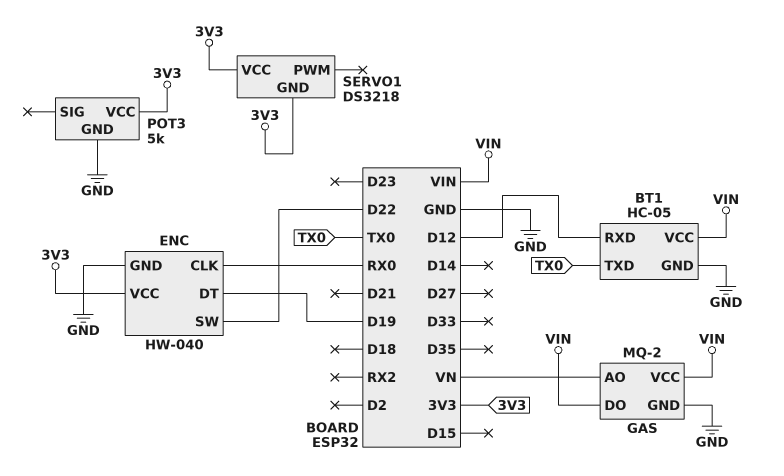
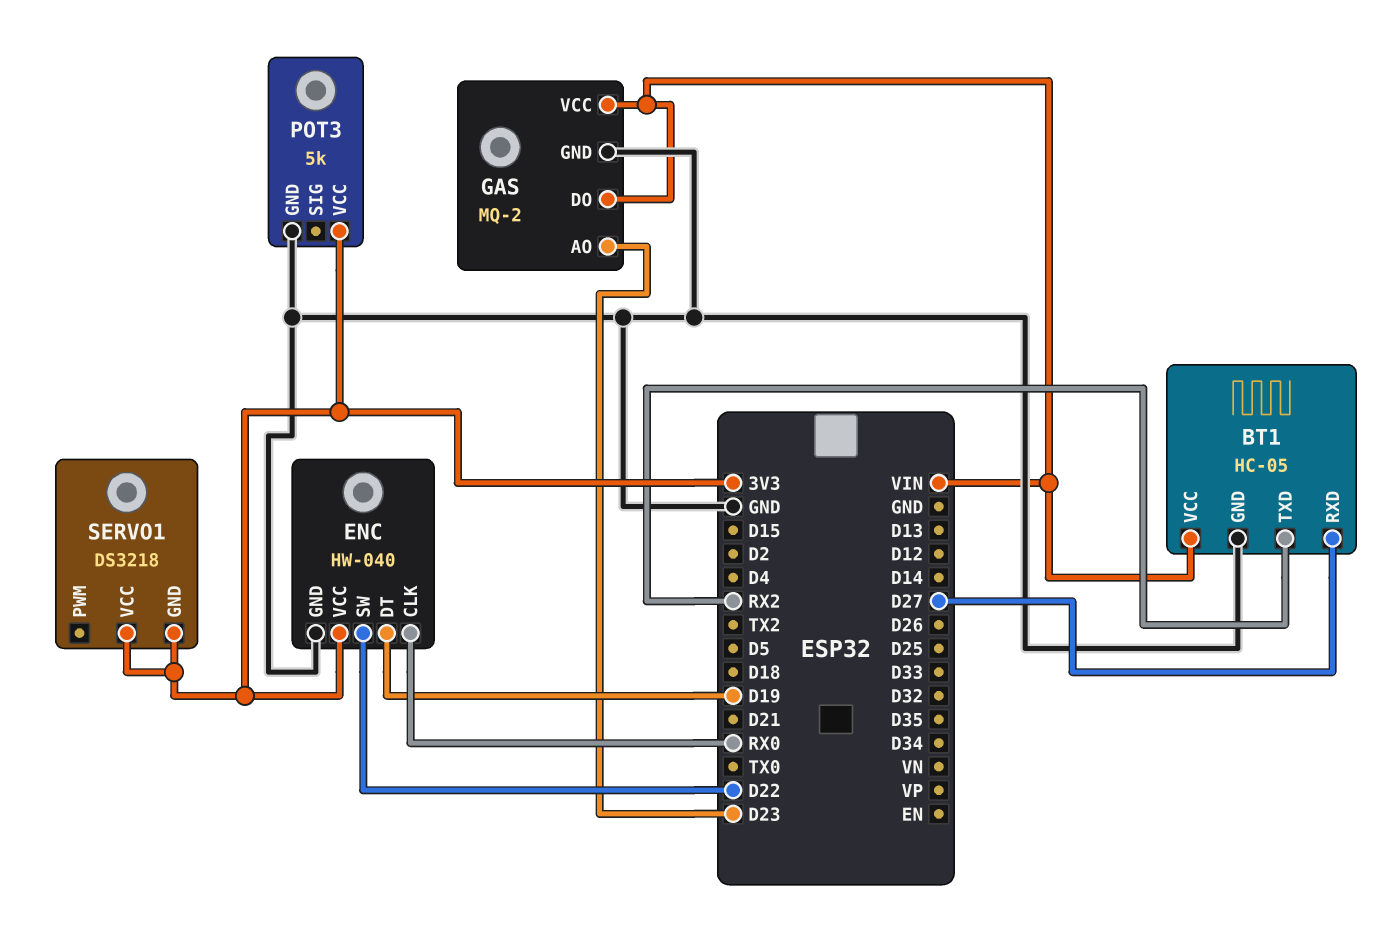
BT1 pin RXD: D12 -> D27
BT1 pin TXD: TX0 -> RX2
GAS pin AO: VN -> D23

